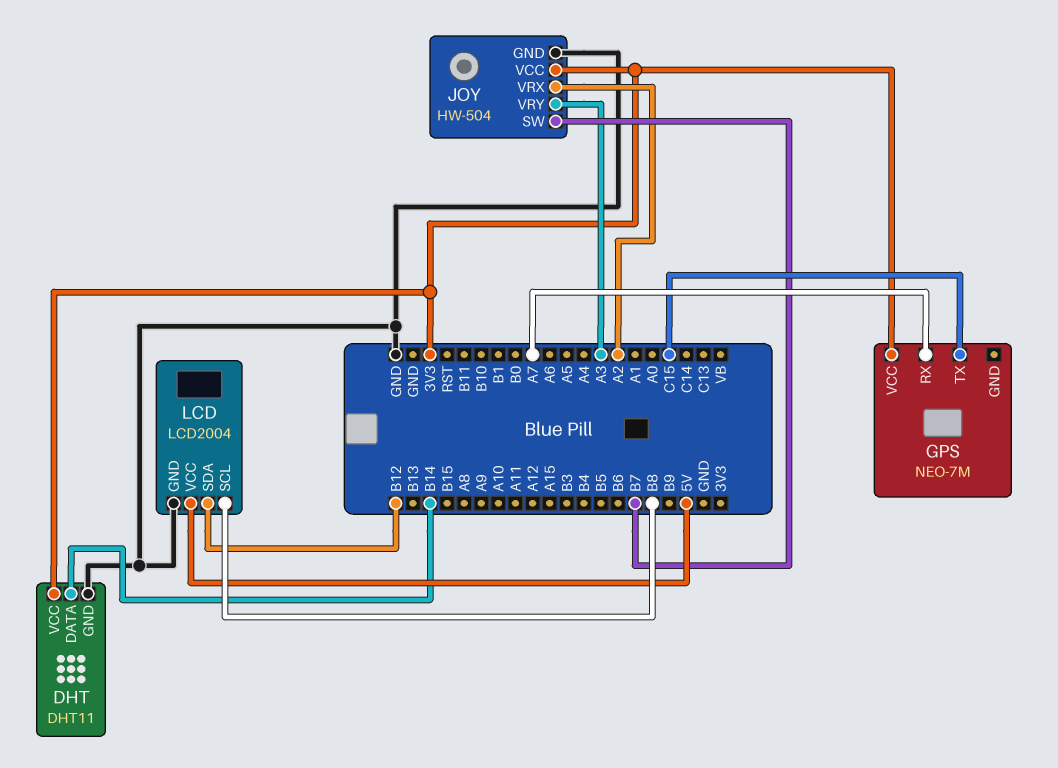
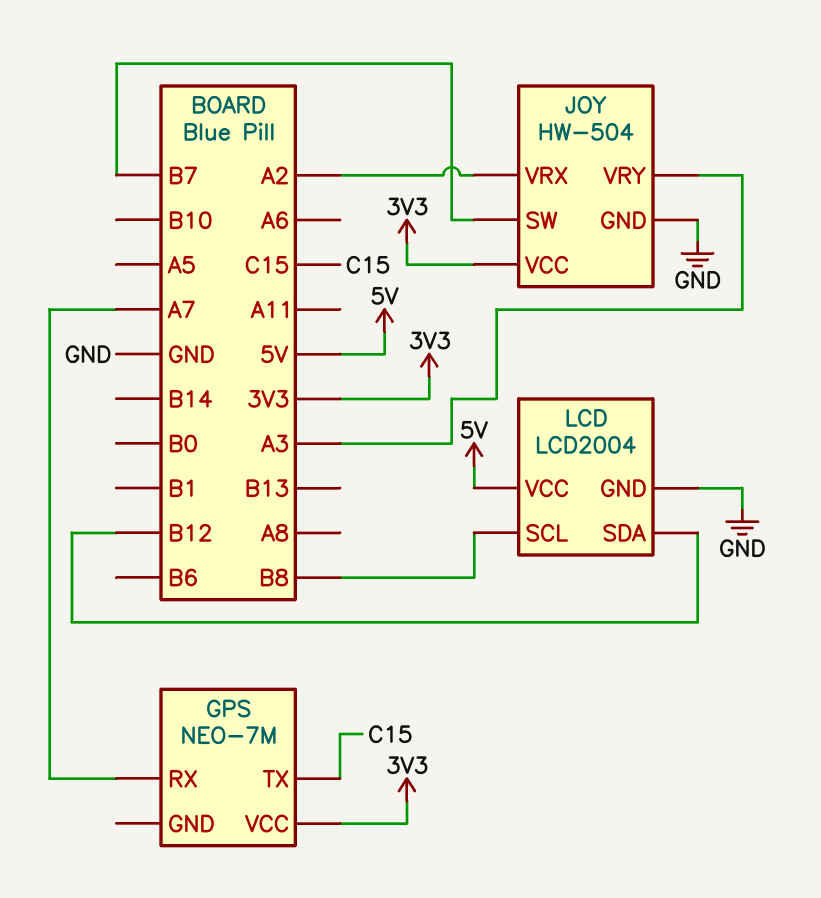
DHT: DHT11 -> none
DHT pin DATA: B14 -> none
DHT pin GND: GND -> none
DHT pin VCC: 3V3 -> none

